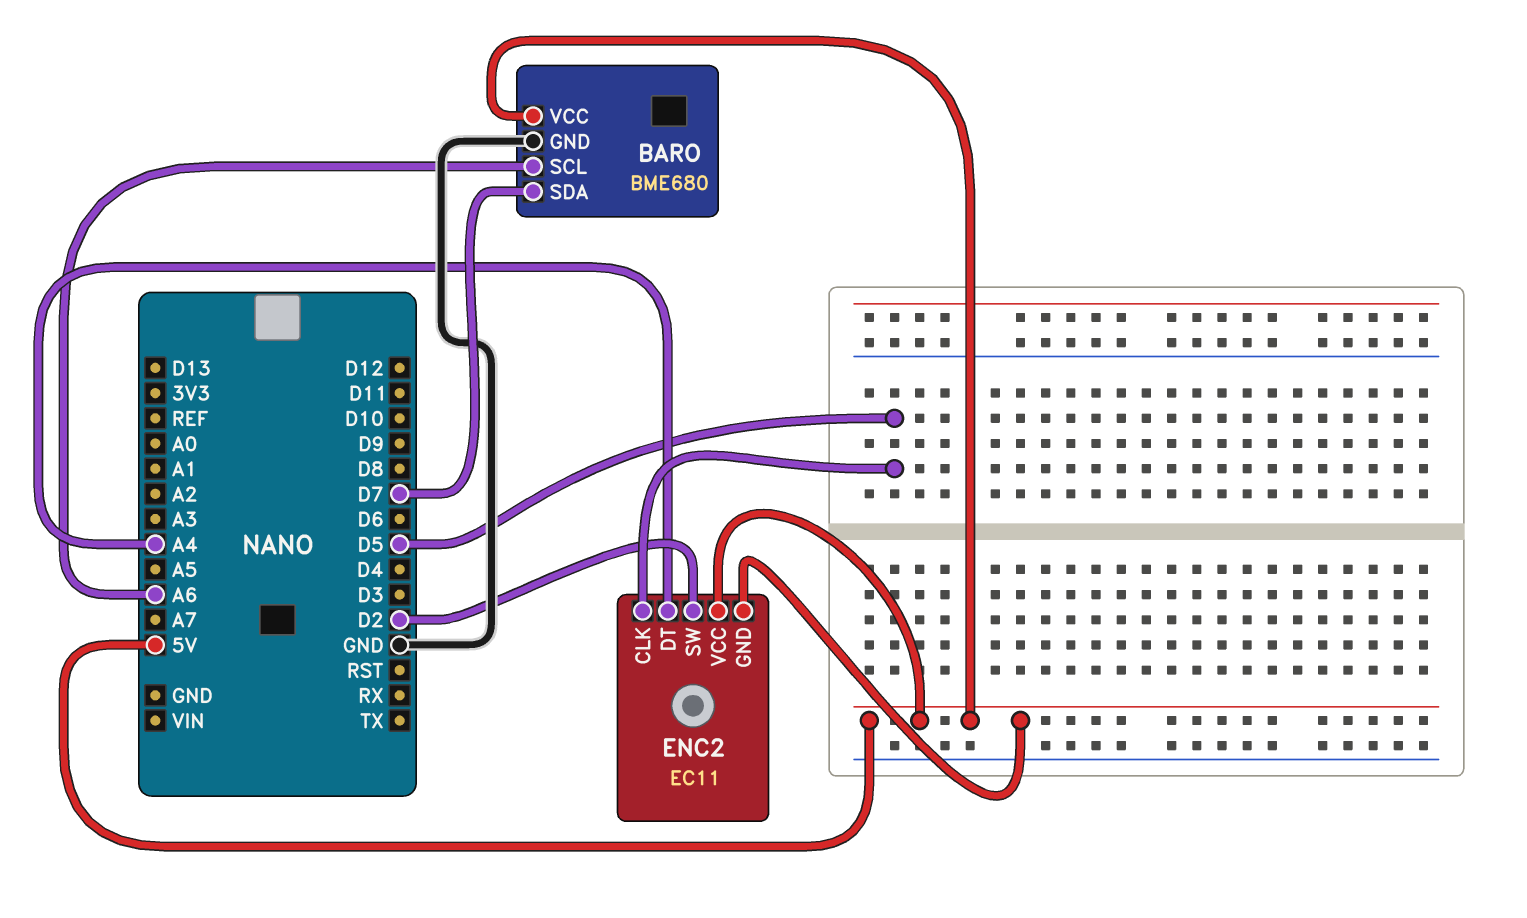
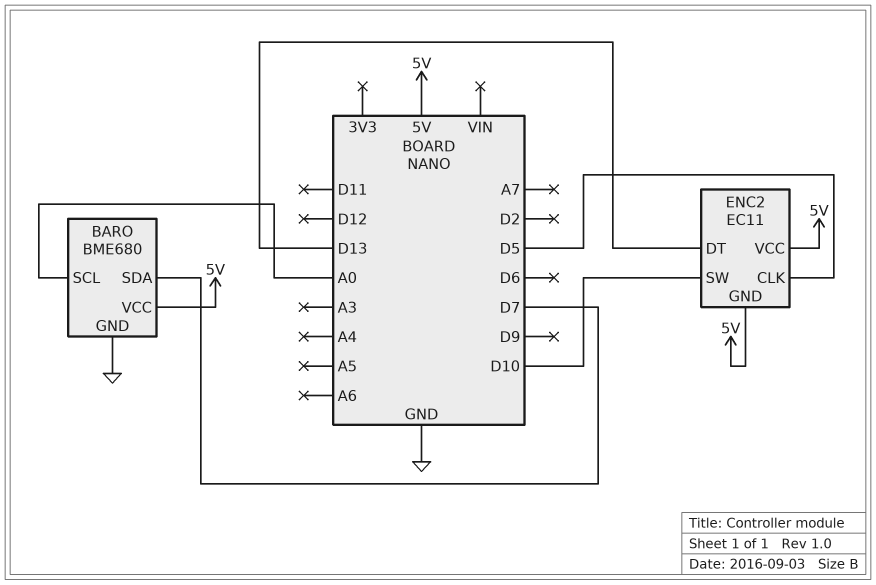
BARO pin SCL: A6 -> A0
ENC2 pin DT: A4 -> D13
ENC2 pin SW: D2 -> D10

